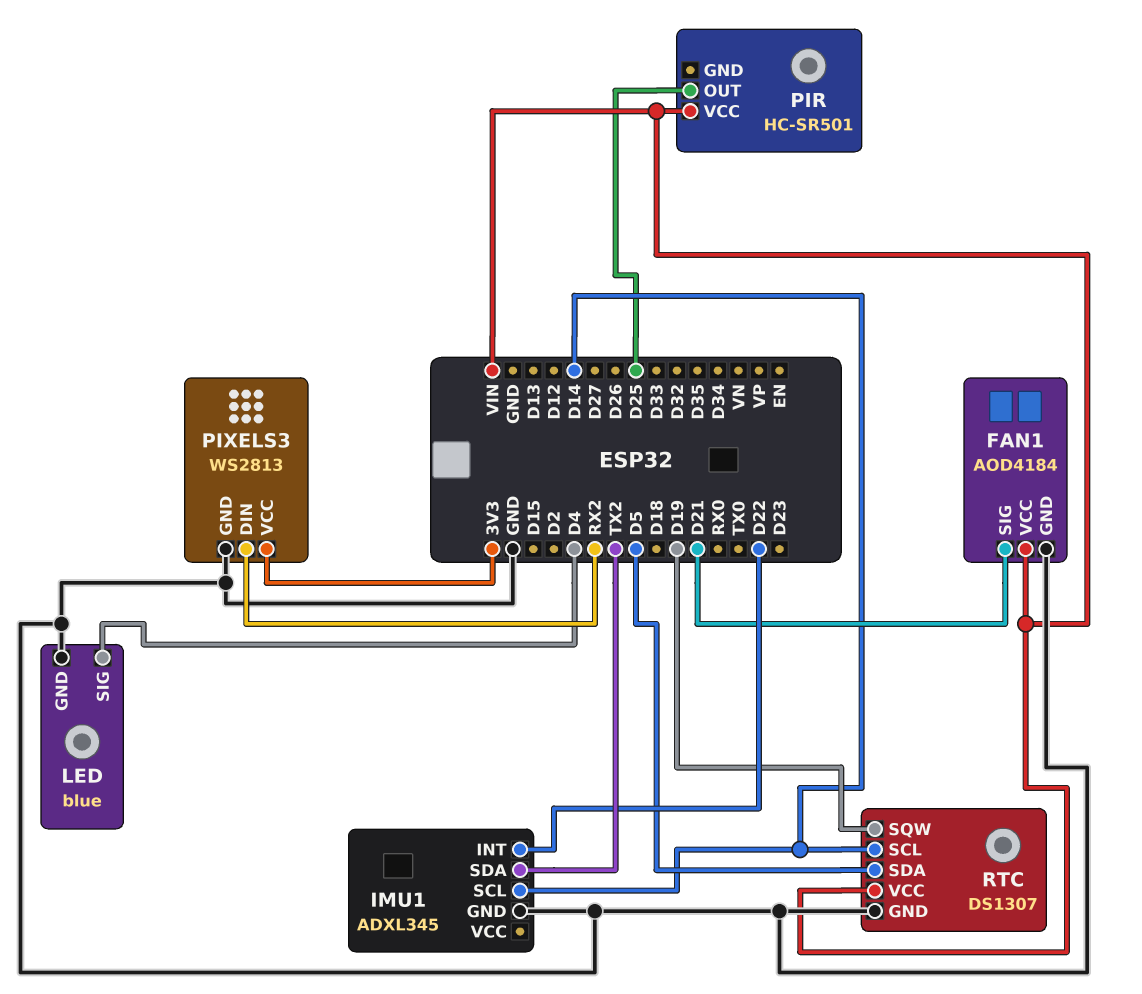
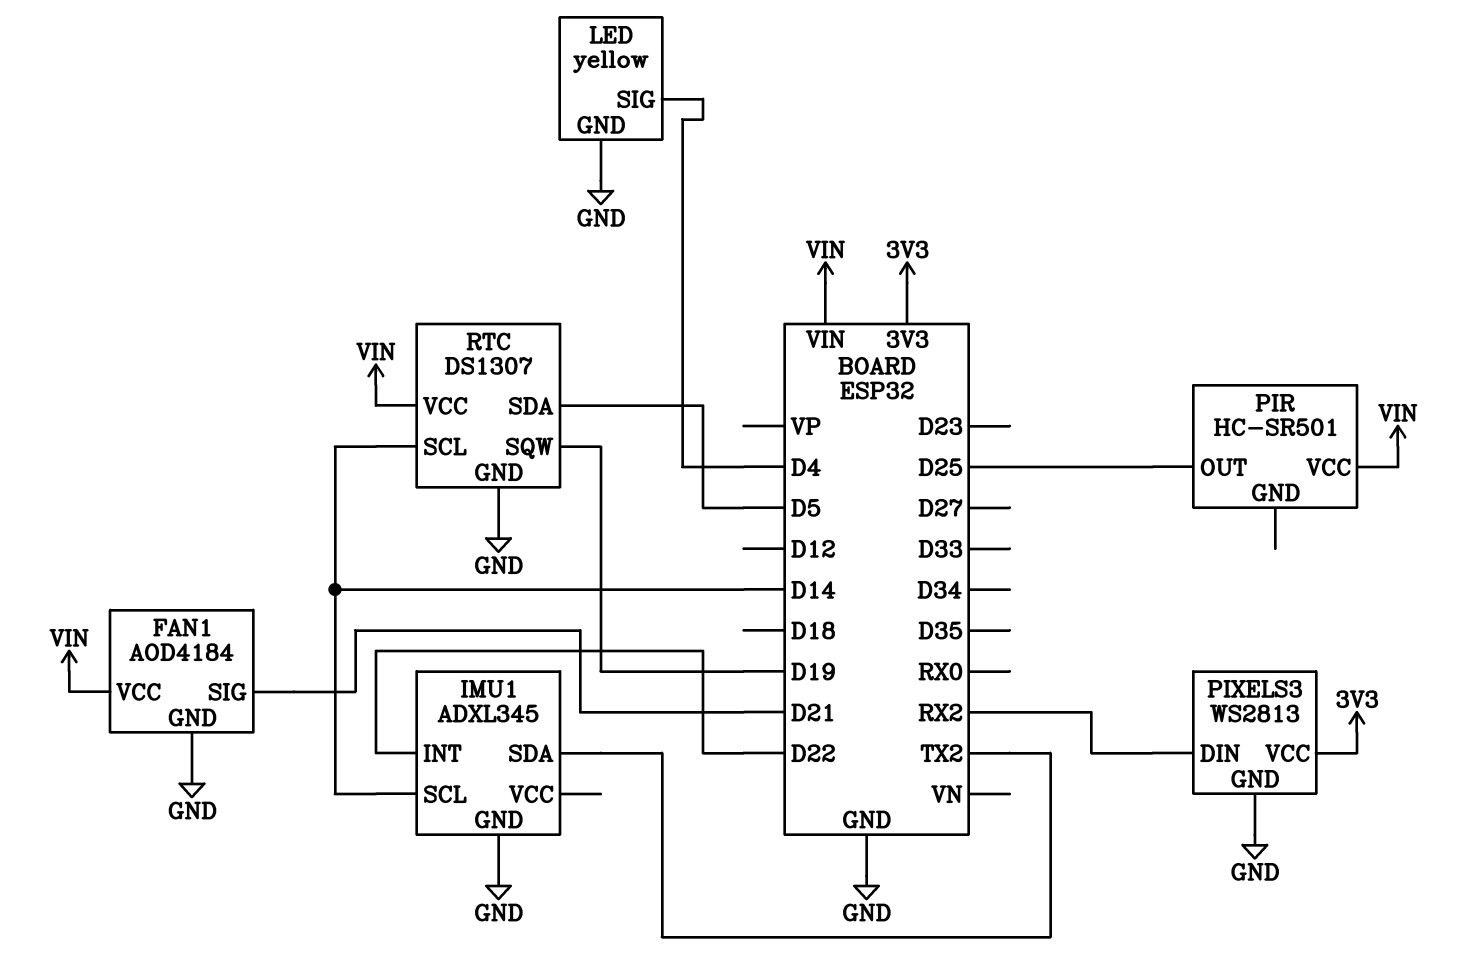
LED: blue -> yellow

